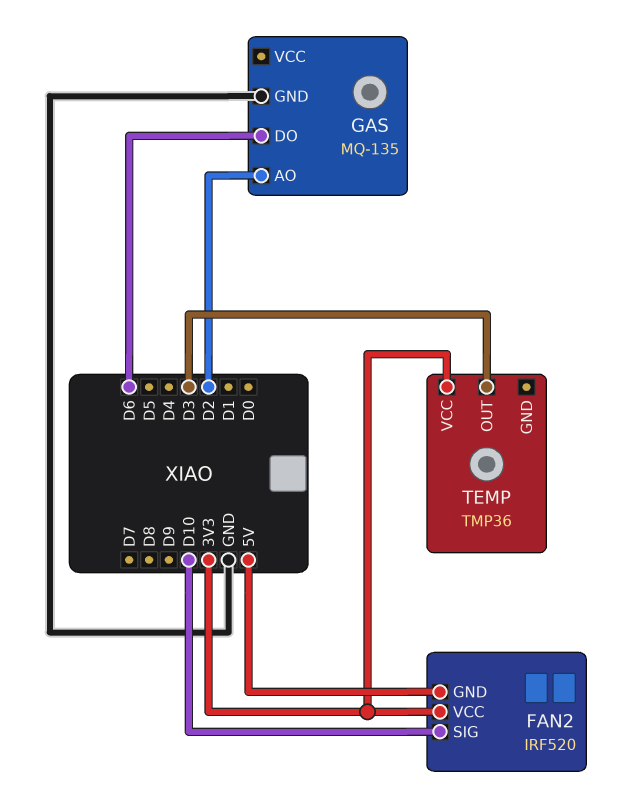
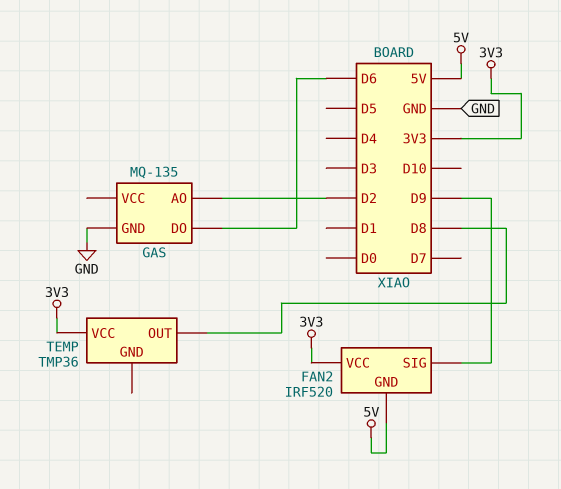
FAN2 pin SIG: D10 -> D9
TEMP pin OUT: D3 -> D8

